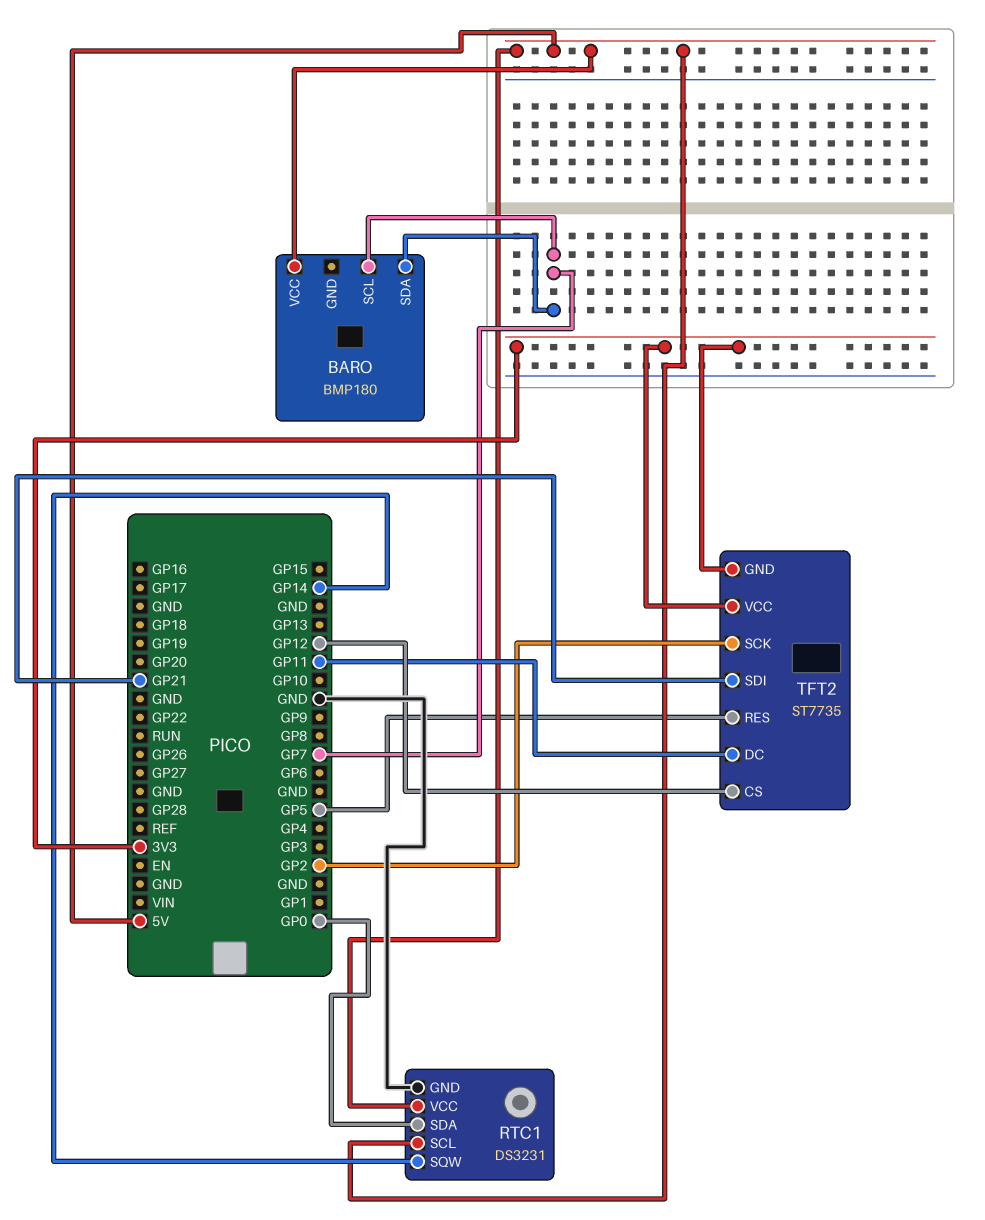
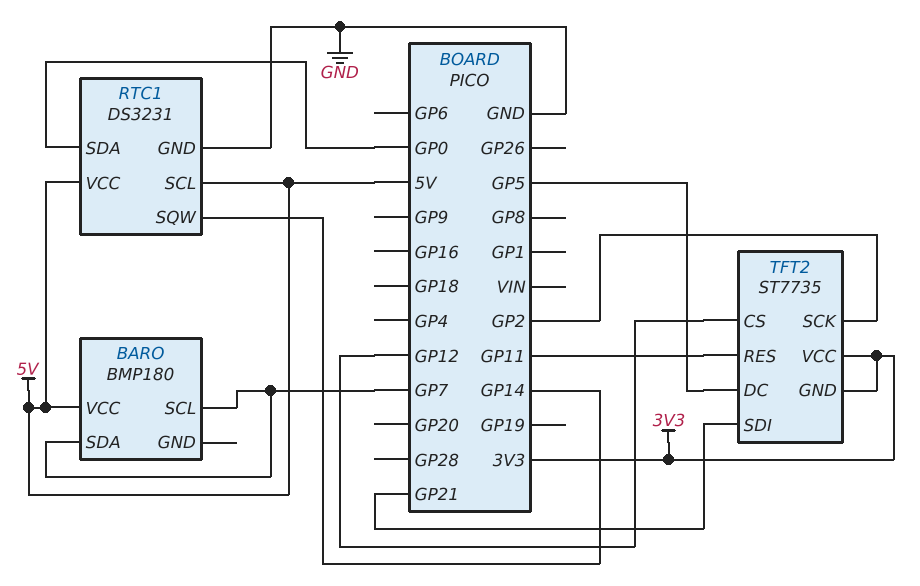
TFT2 pin DC: GP11 -> GP5
TFT2 pin RES: GP5 -> GP11

